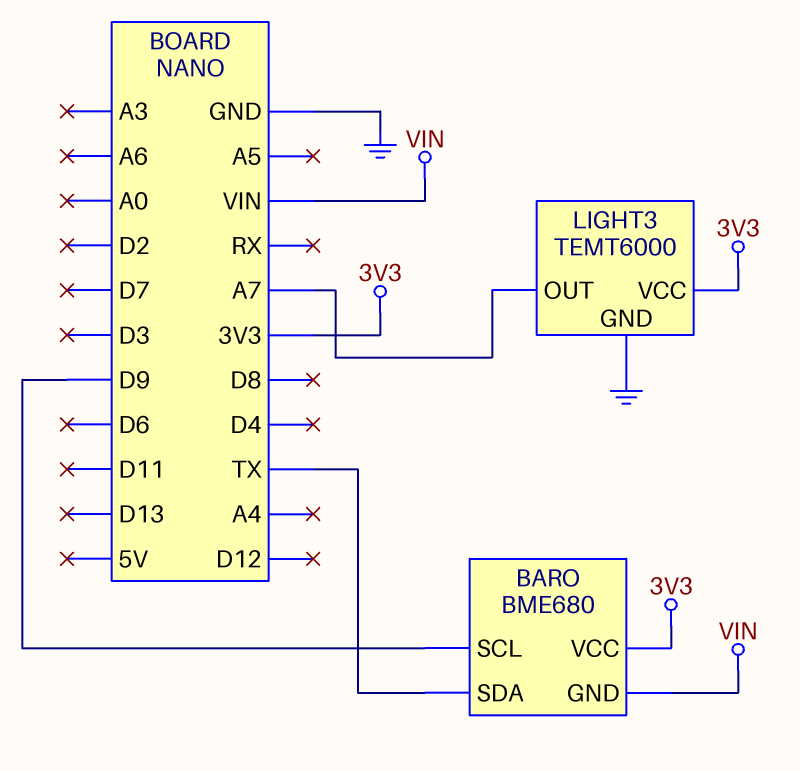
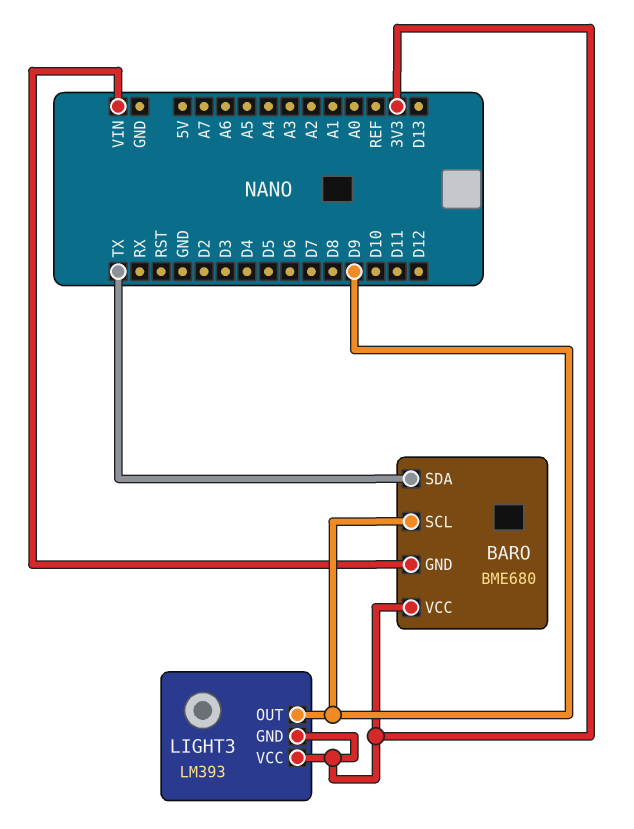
LIGHT3: TEMT6000 -> LM393
LIGHT3 pin GND: GND -> 3V3
LIGHT3 pin OUT: A7 -> D9

